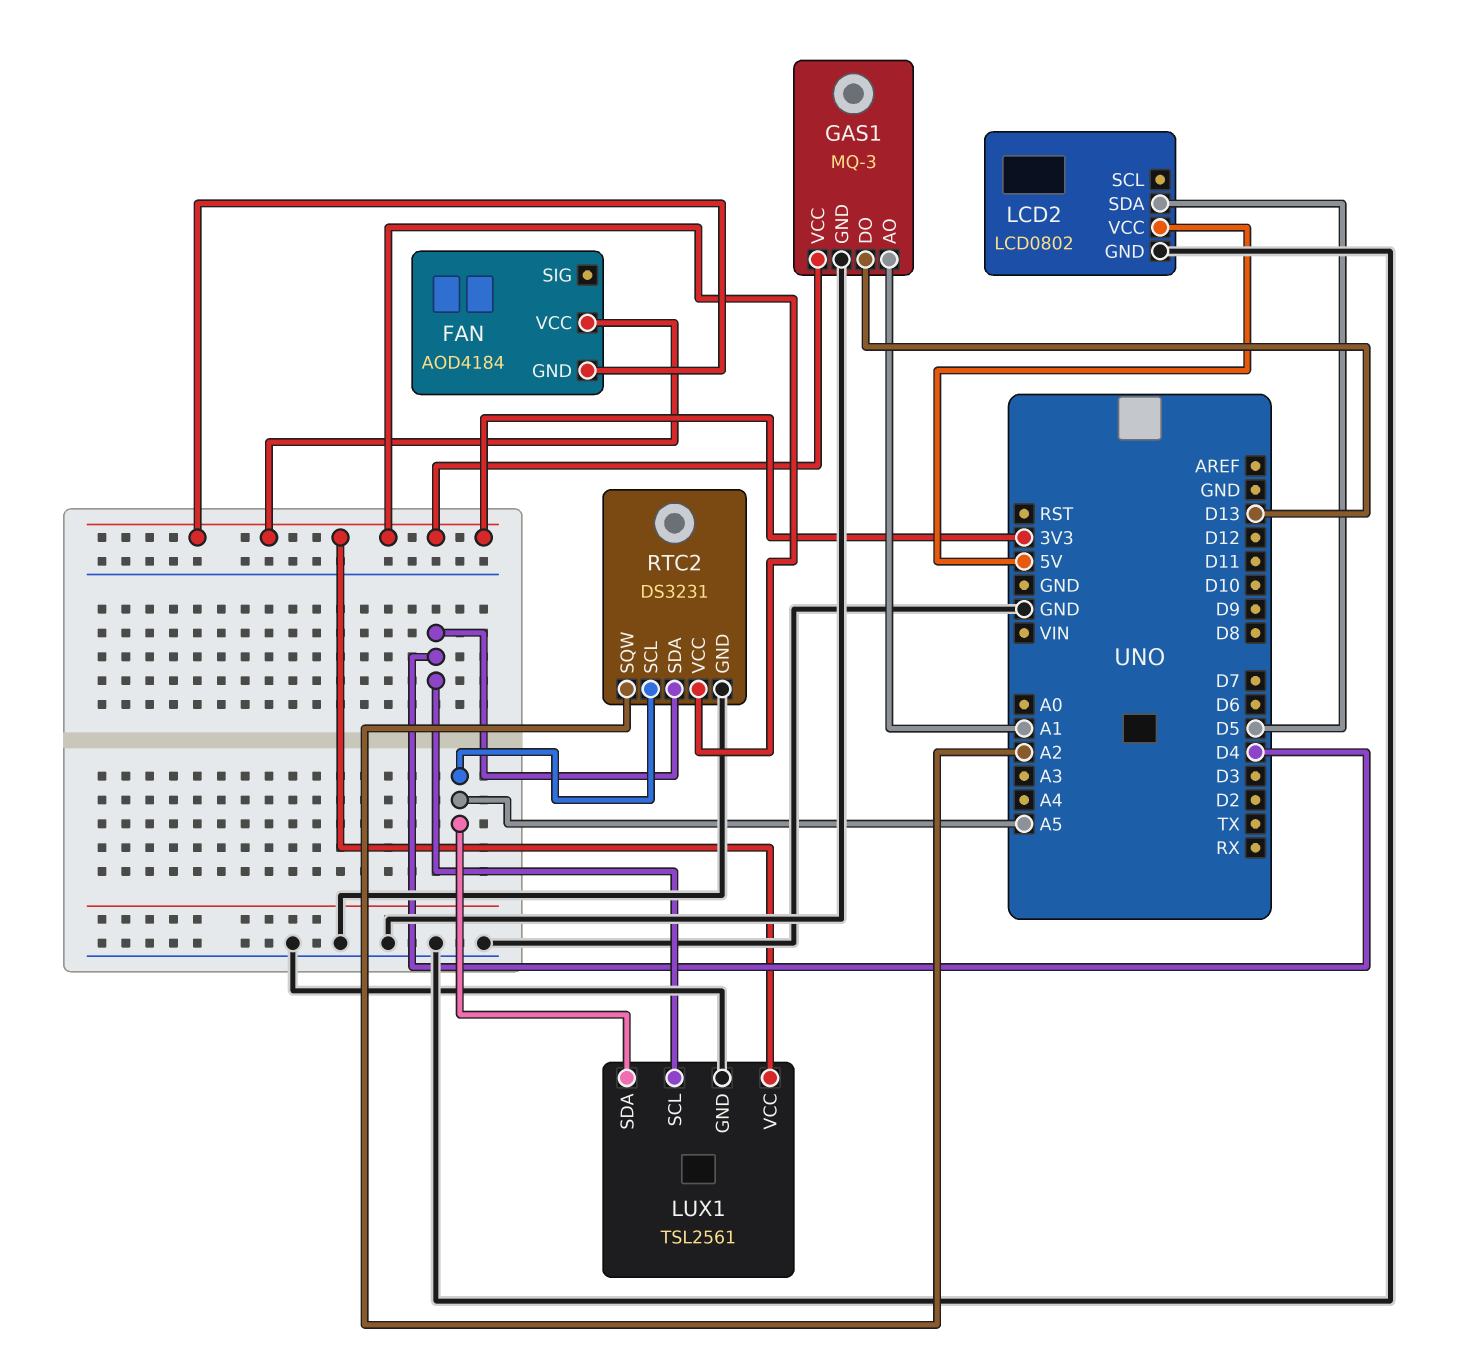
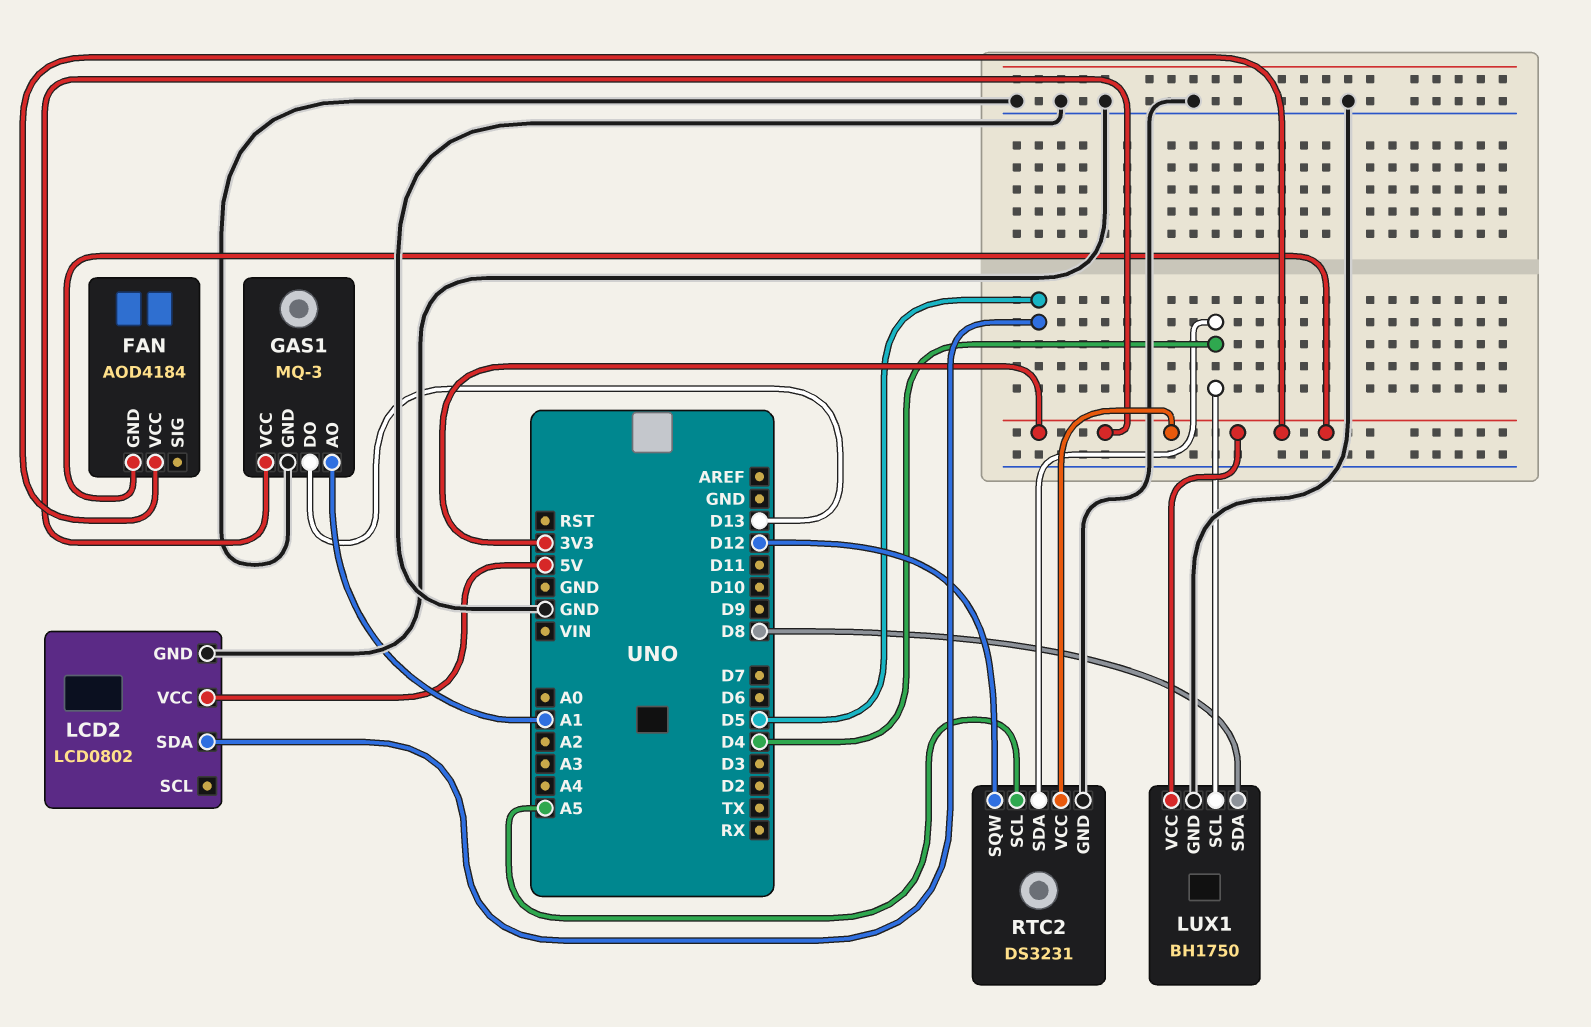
LUX1: TSL2561 -> BH1750
LUX1 pin SDA: A5 -> D8
RTC2 pin SQW: A2 -> D12

